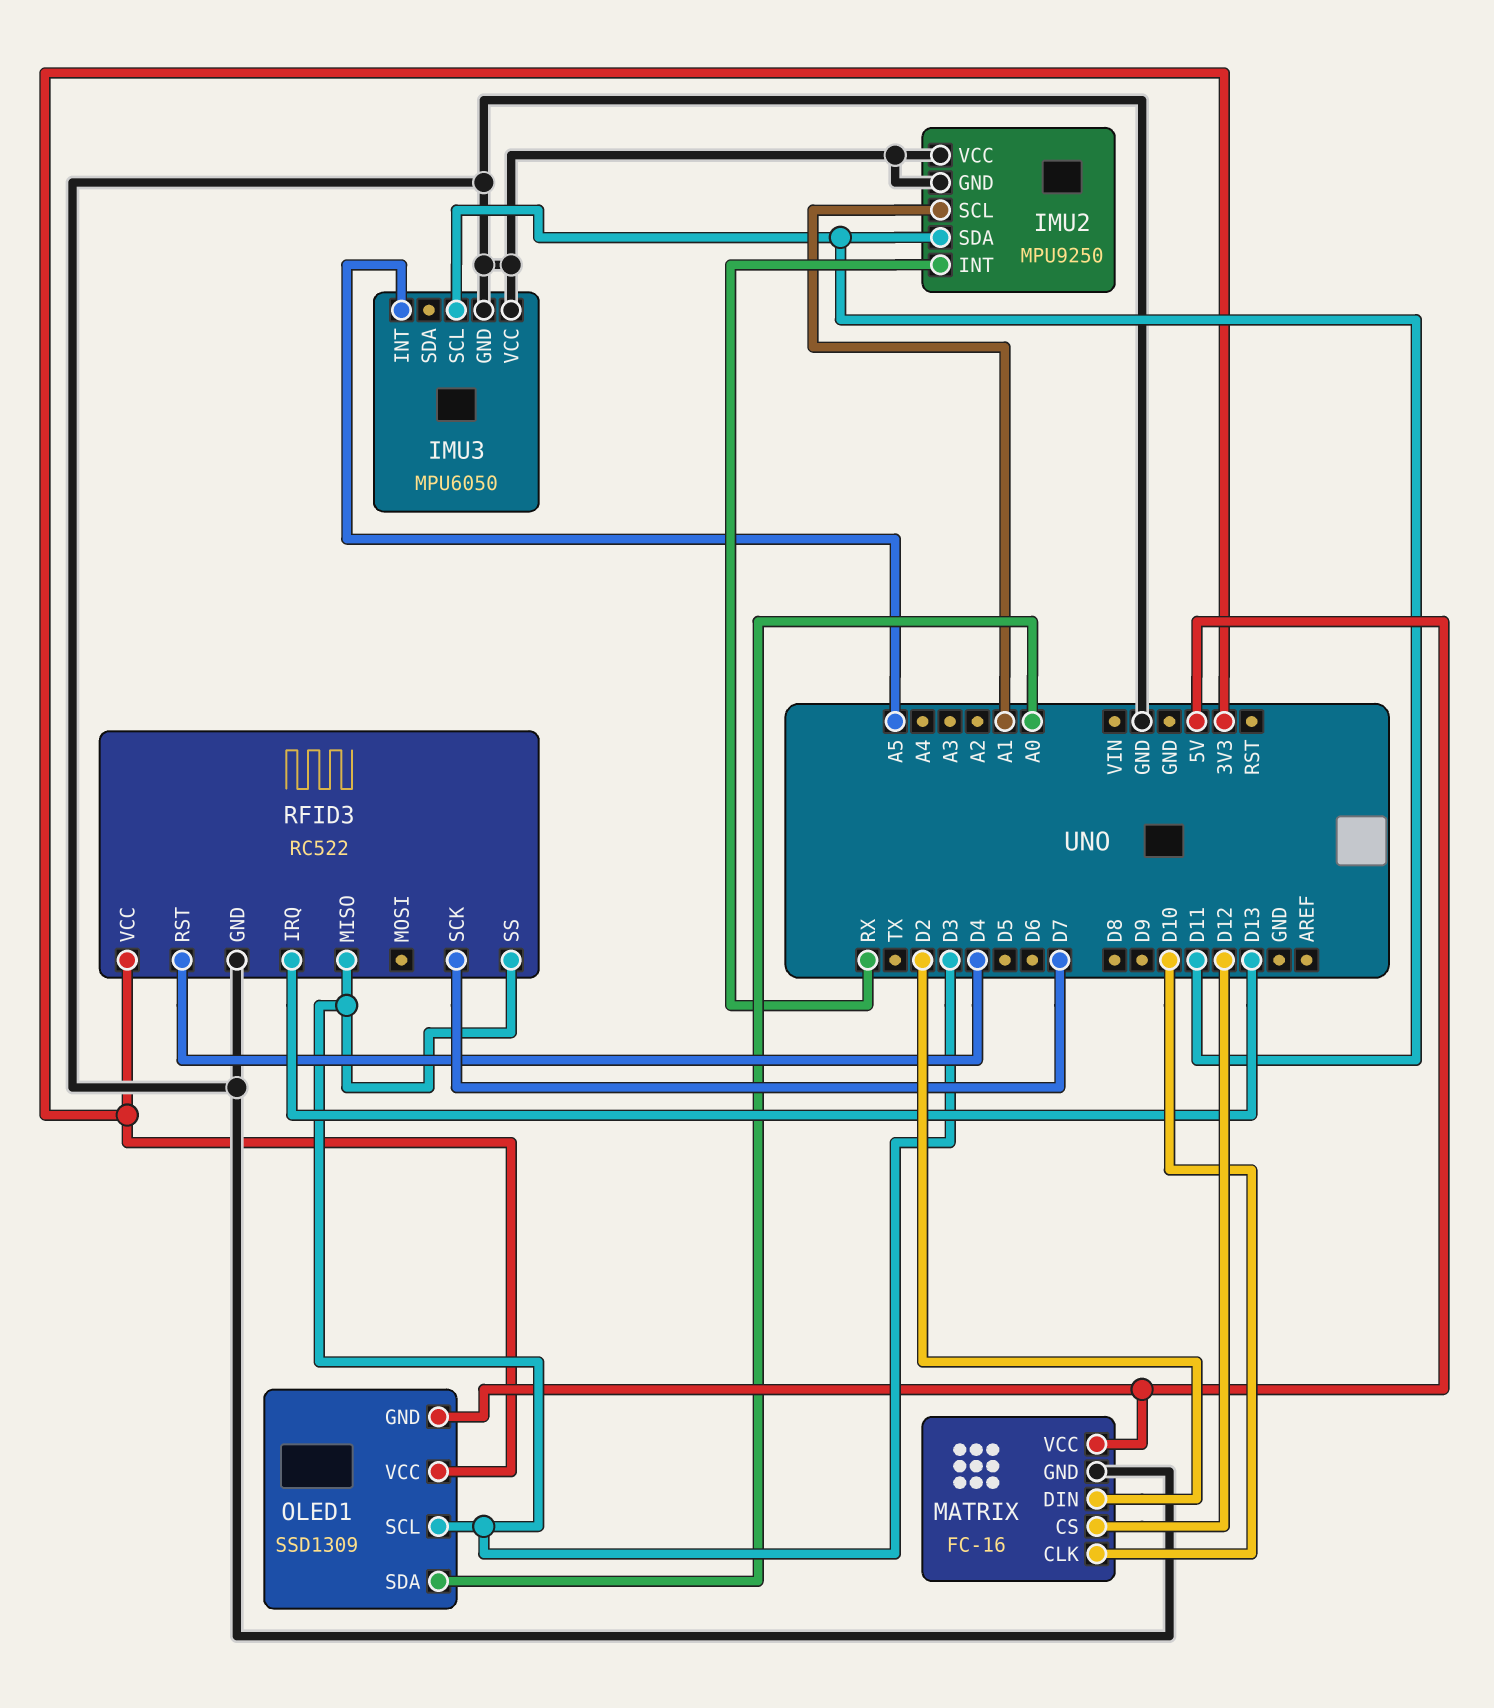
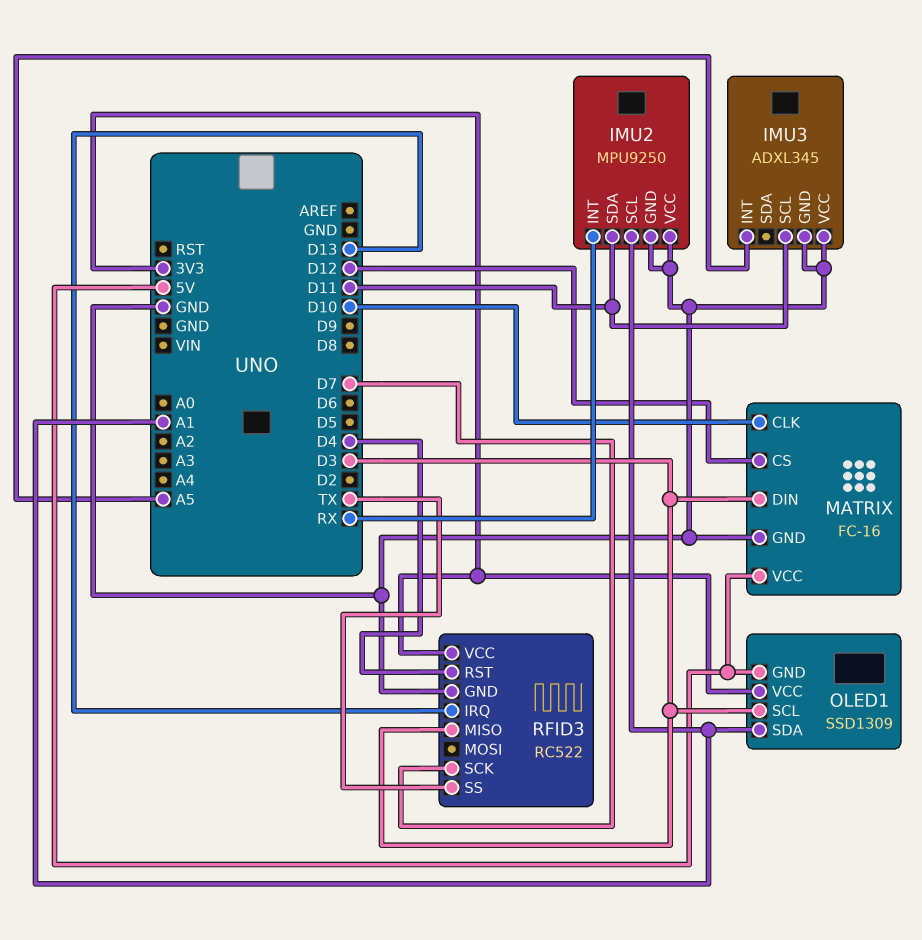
IMU3: MPU6050 -> ADXL345
MATRIX pin DIN: D2 -> D3
OLED1 pin SDA: A0 -> A1
RFID3 pin SS: D3 -> TX

